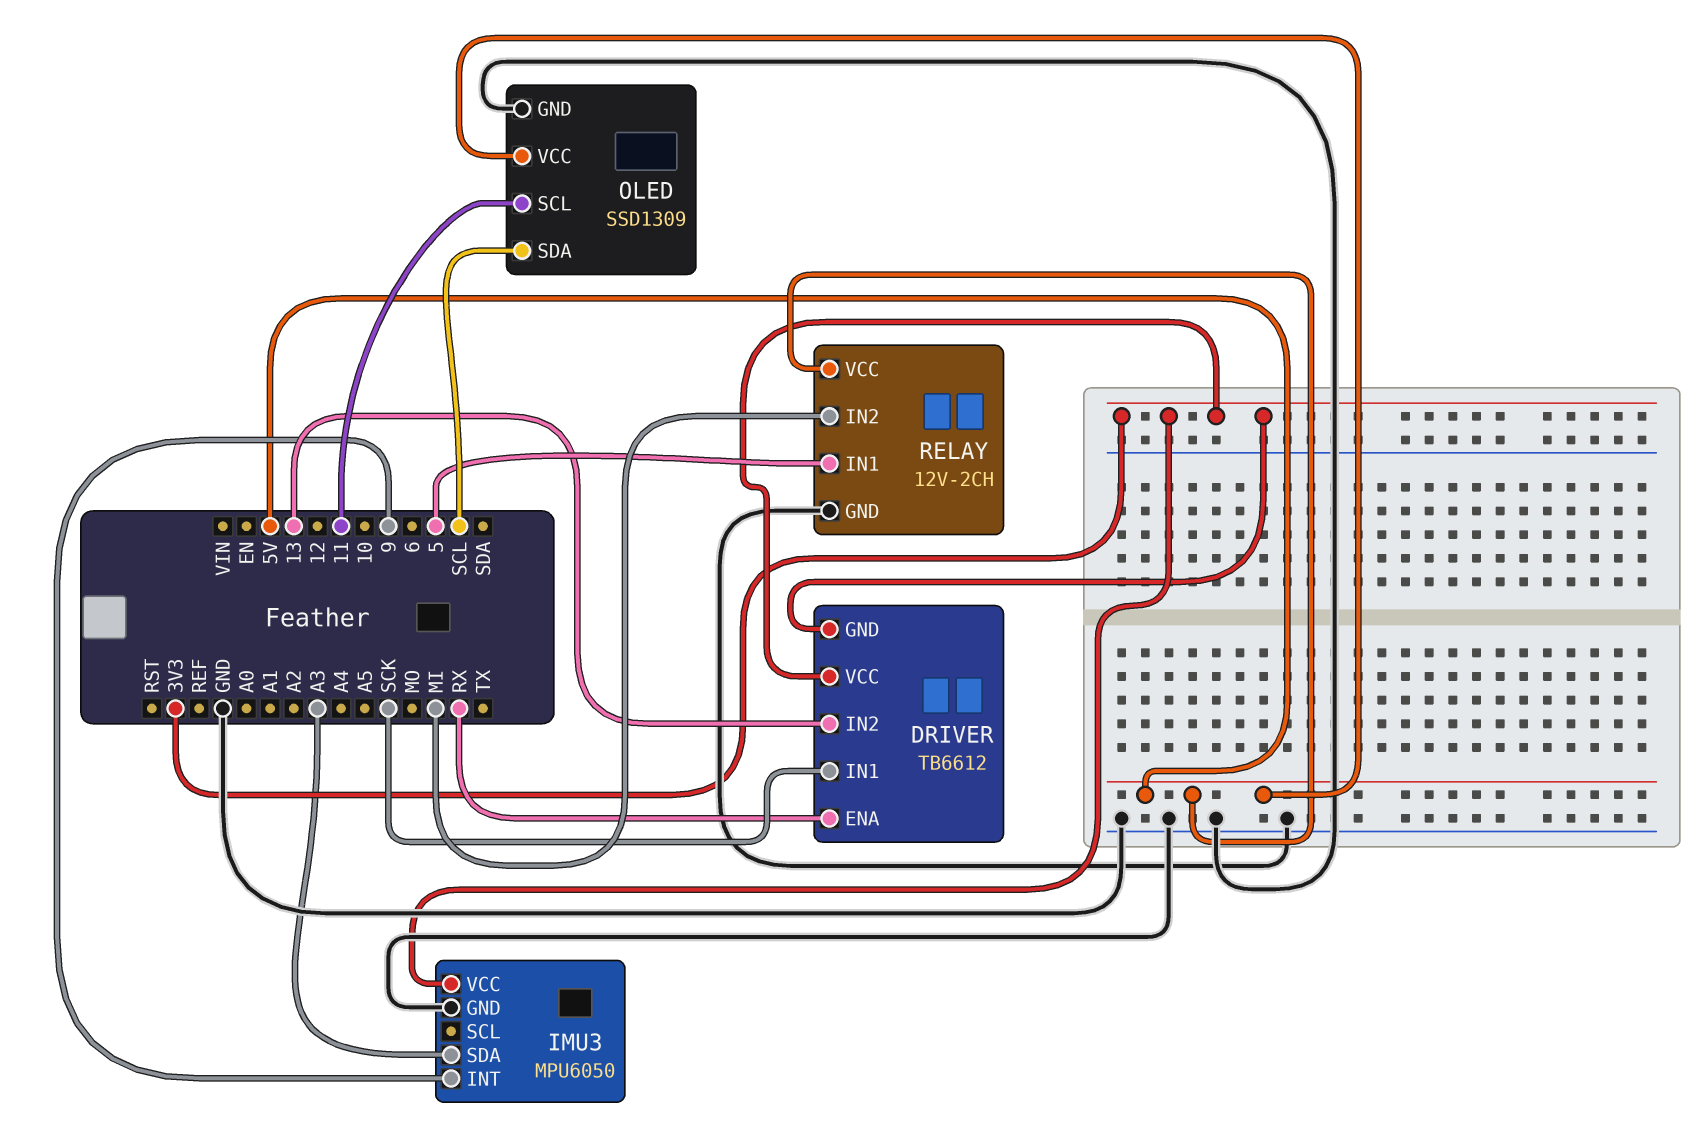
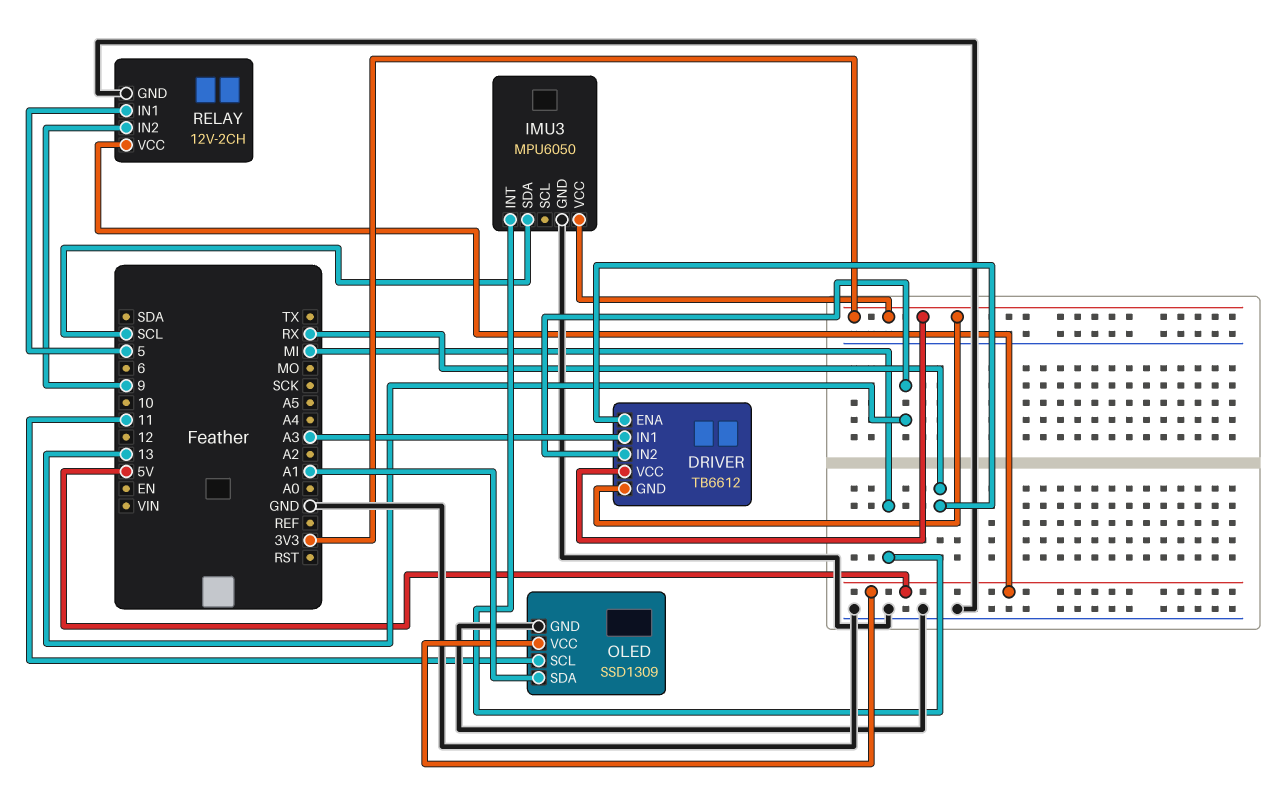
DRIVER pin IN1: SCK -> A3
IMU3 pin INT: 9 -> MI
IMU3 pin SDA: A3 -> SCL
OLED pin SDA: SCL -> A1
RELAY pin IN2: MI -> 9

